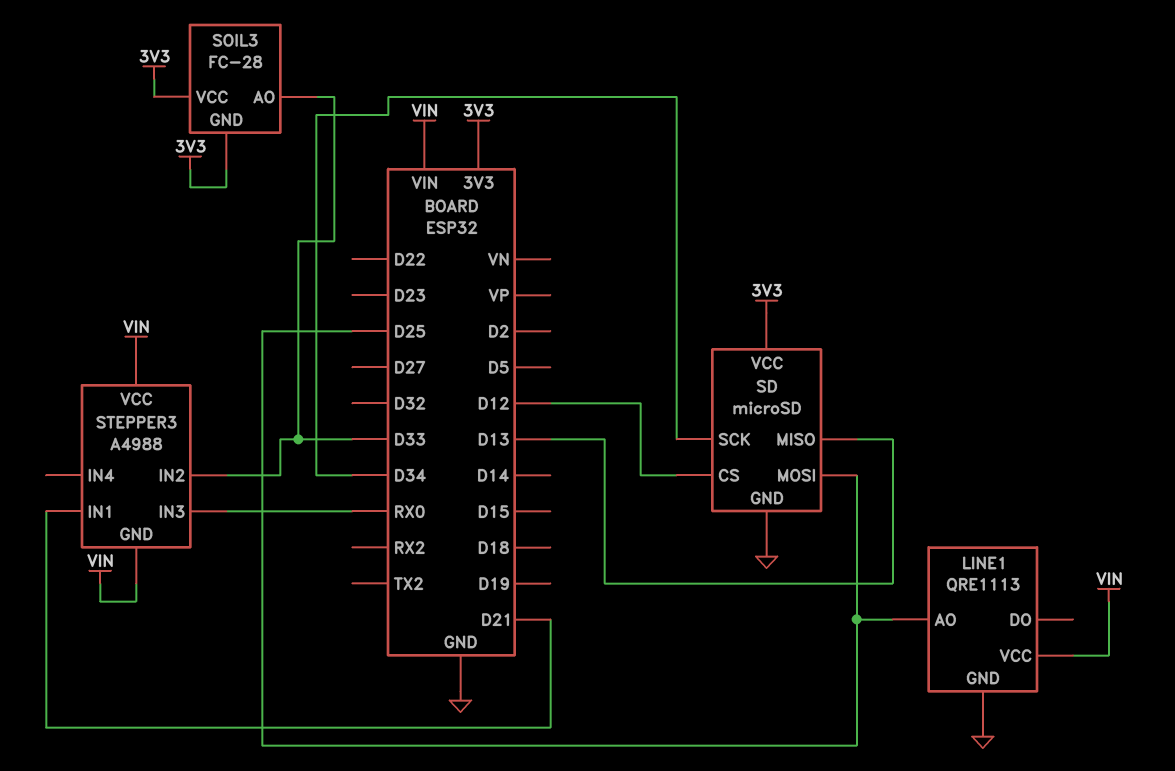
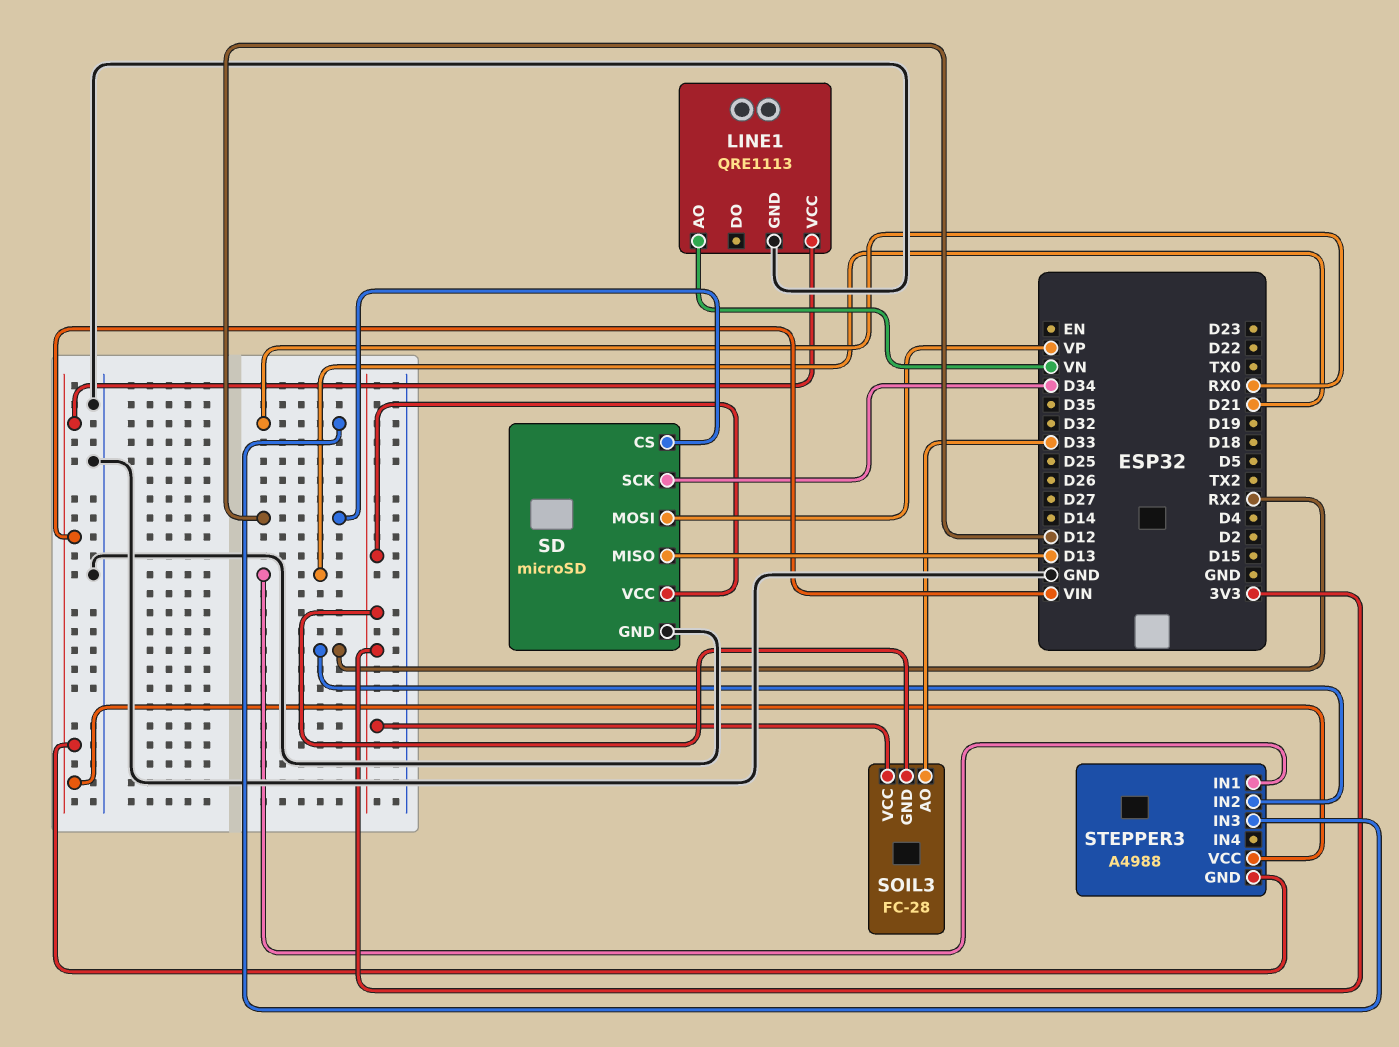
LINE1 pin AO: D25 -> VN
SD pin MOSI: D25 -> VP
STEPPER3 pin IN2: D33 -> RX2

